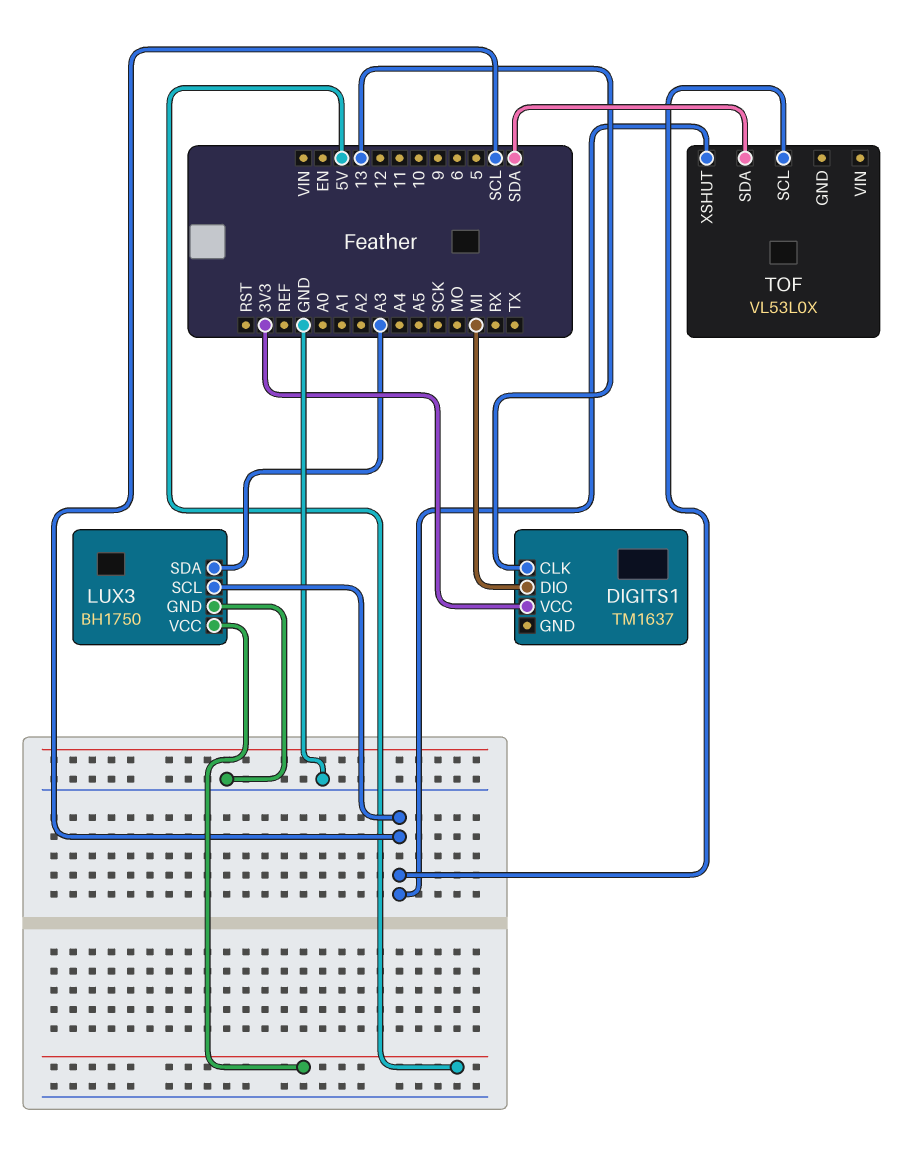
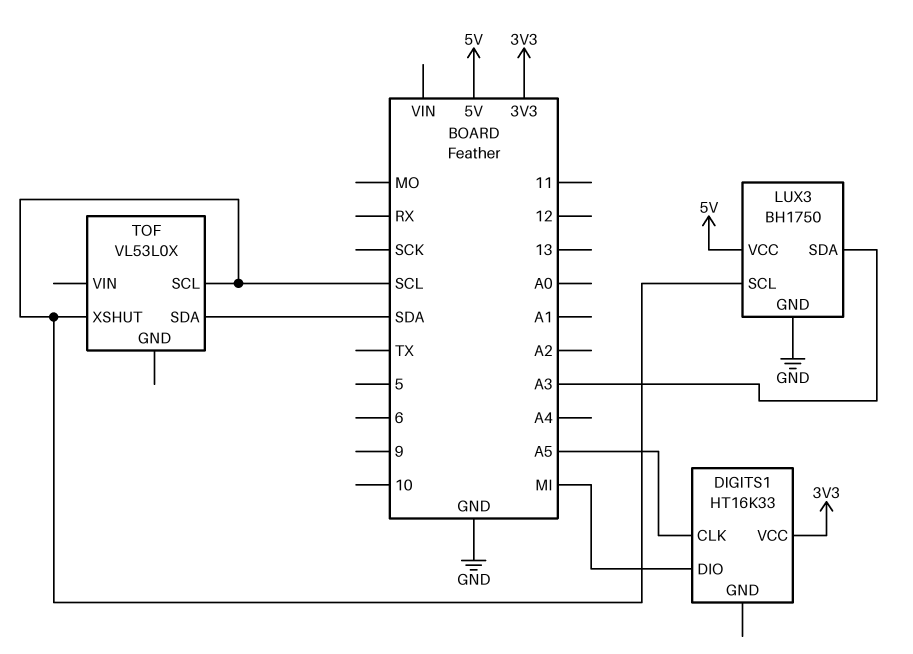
DIGITS1: TM1637 -> HT16K33
DIGITS1 pin CLK: 13 -> A5

